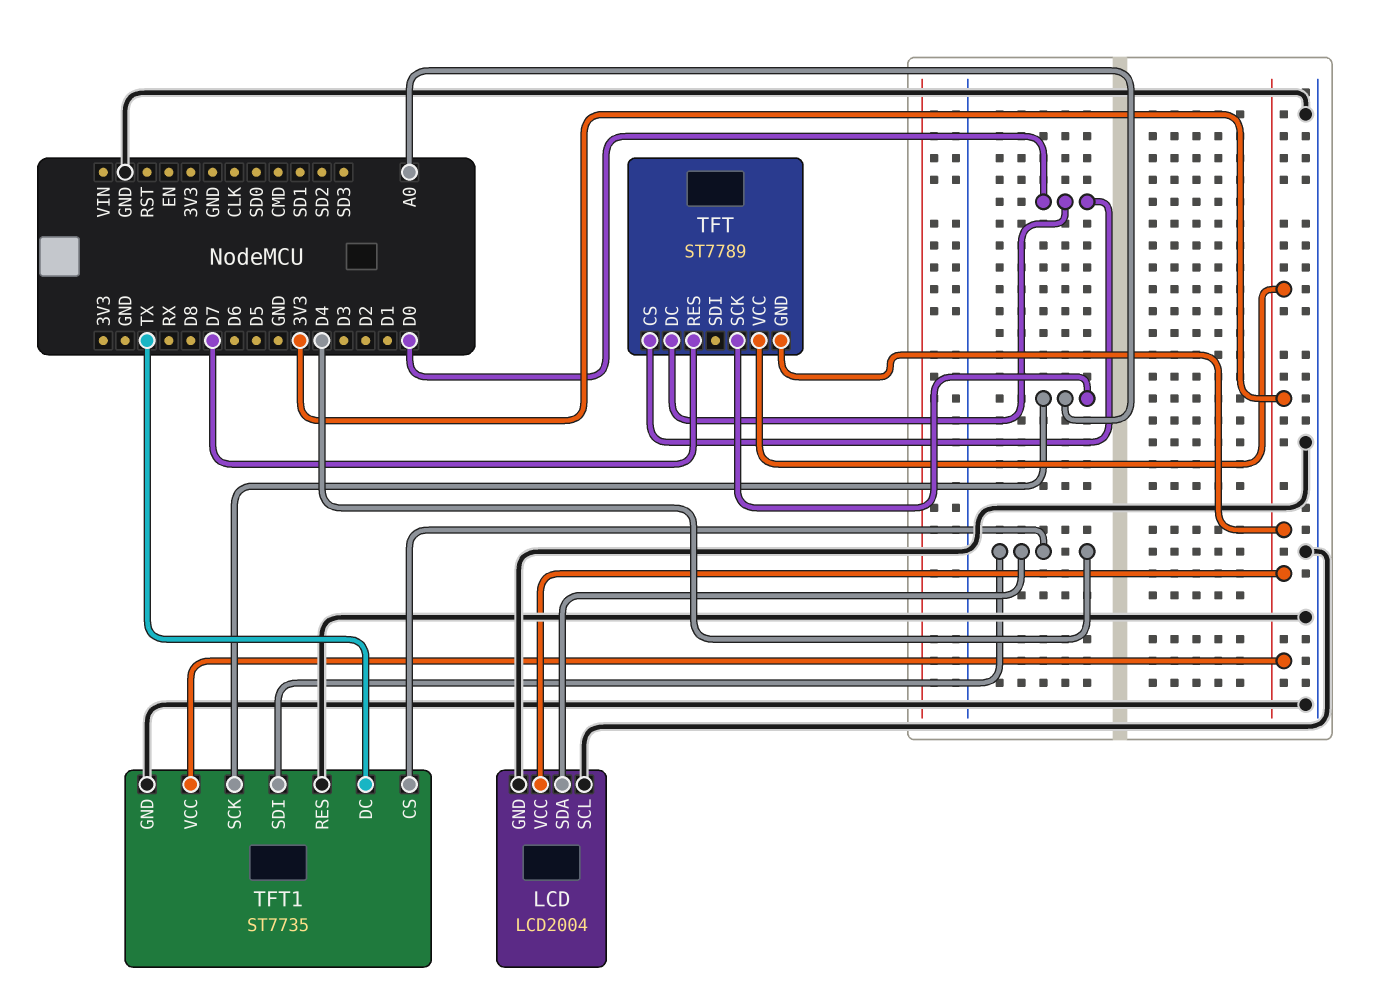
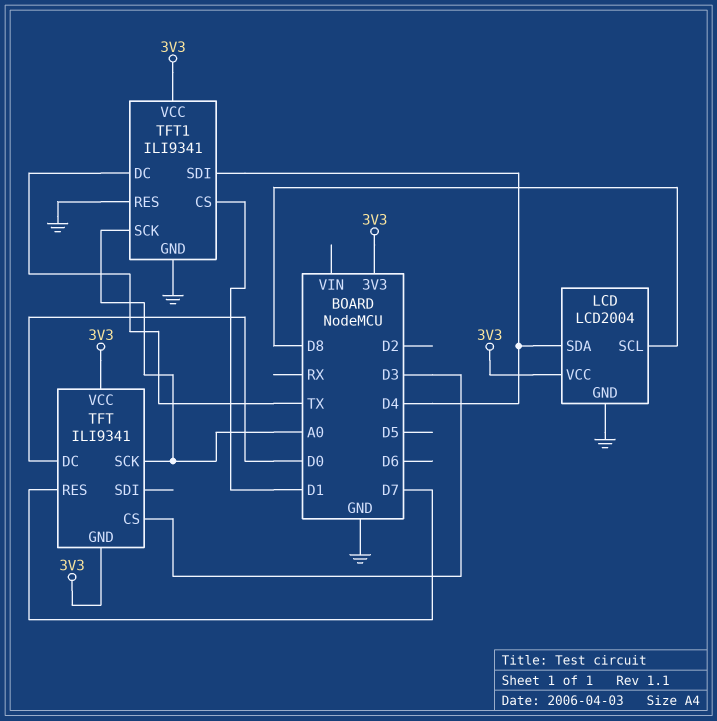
LCD pin SCL: GND -> D8
TFT: ST7789 -> ILI9341
TFT pin CS: D0 -> D3
TFT1: ST7735 -> ILI9341
TFT1 pin CS: D4 -> D1

